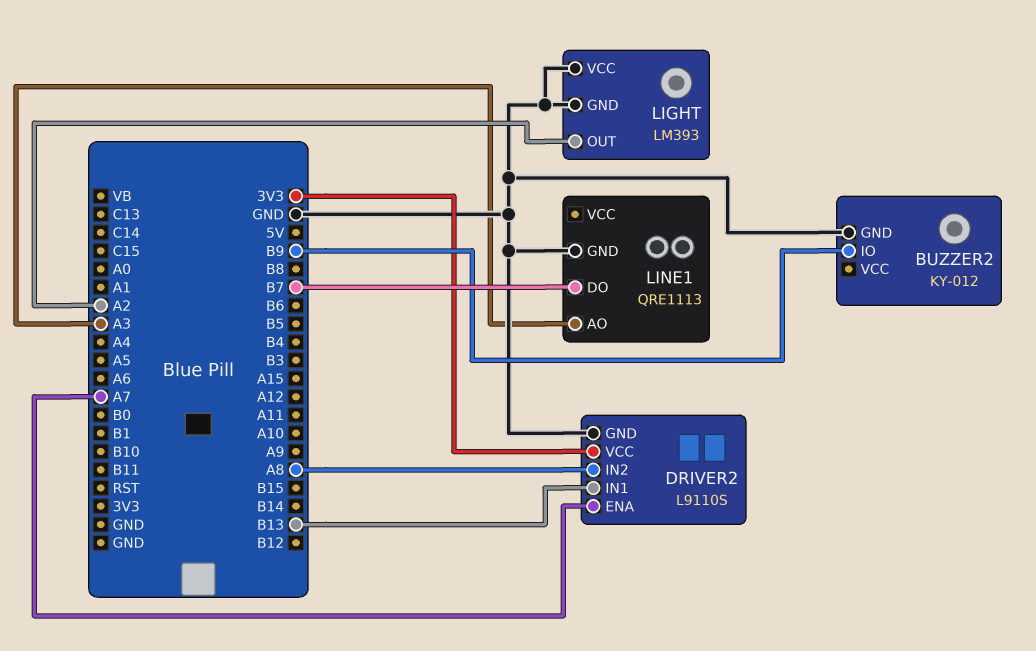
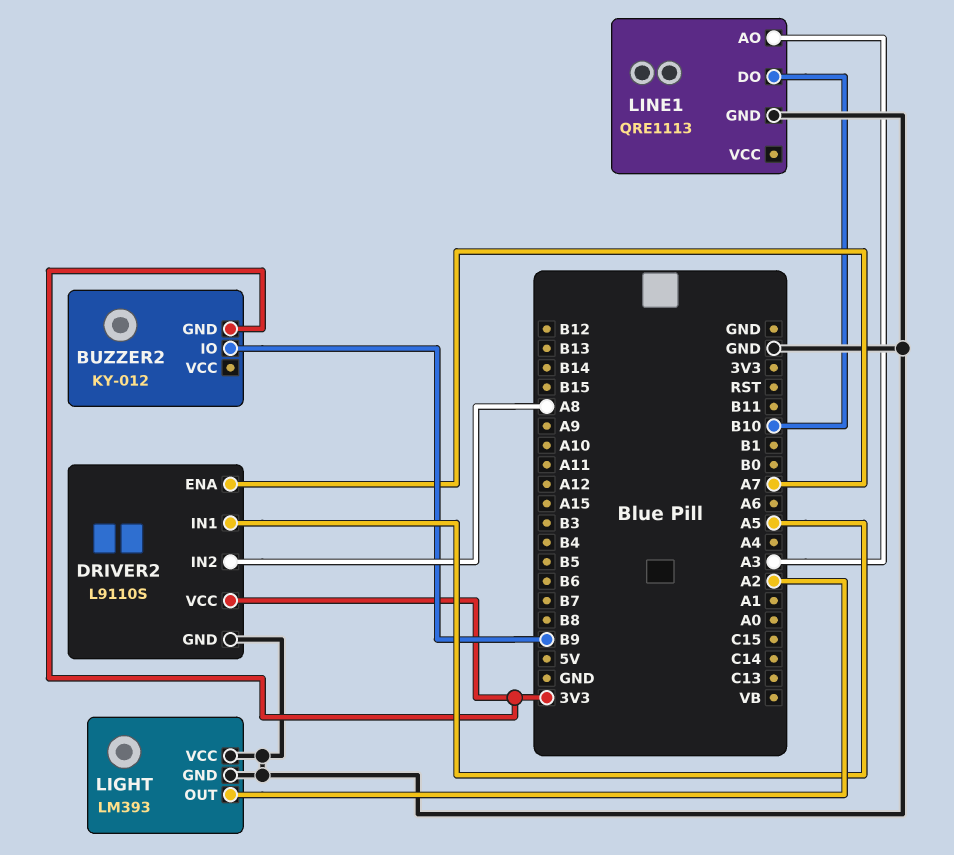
BUZZER2 pin GND: GND -> 3V3
DRIVER2 pin IN1: B13 -> A5
LINE1 pin DO: B7 -> B10

